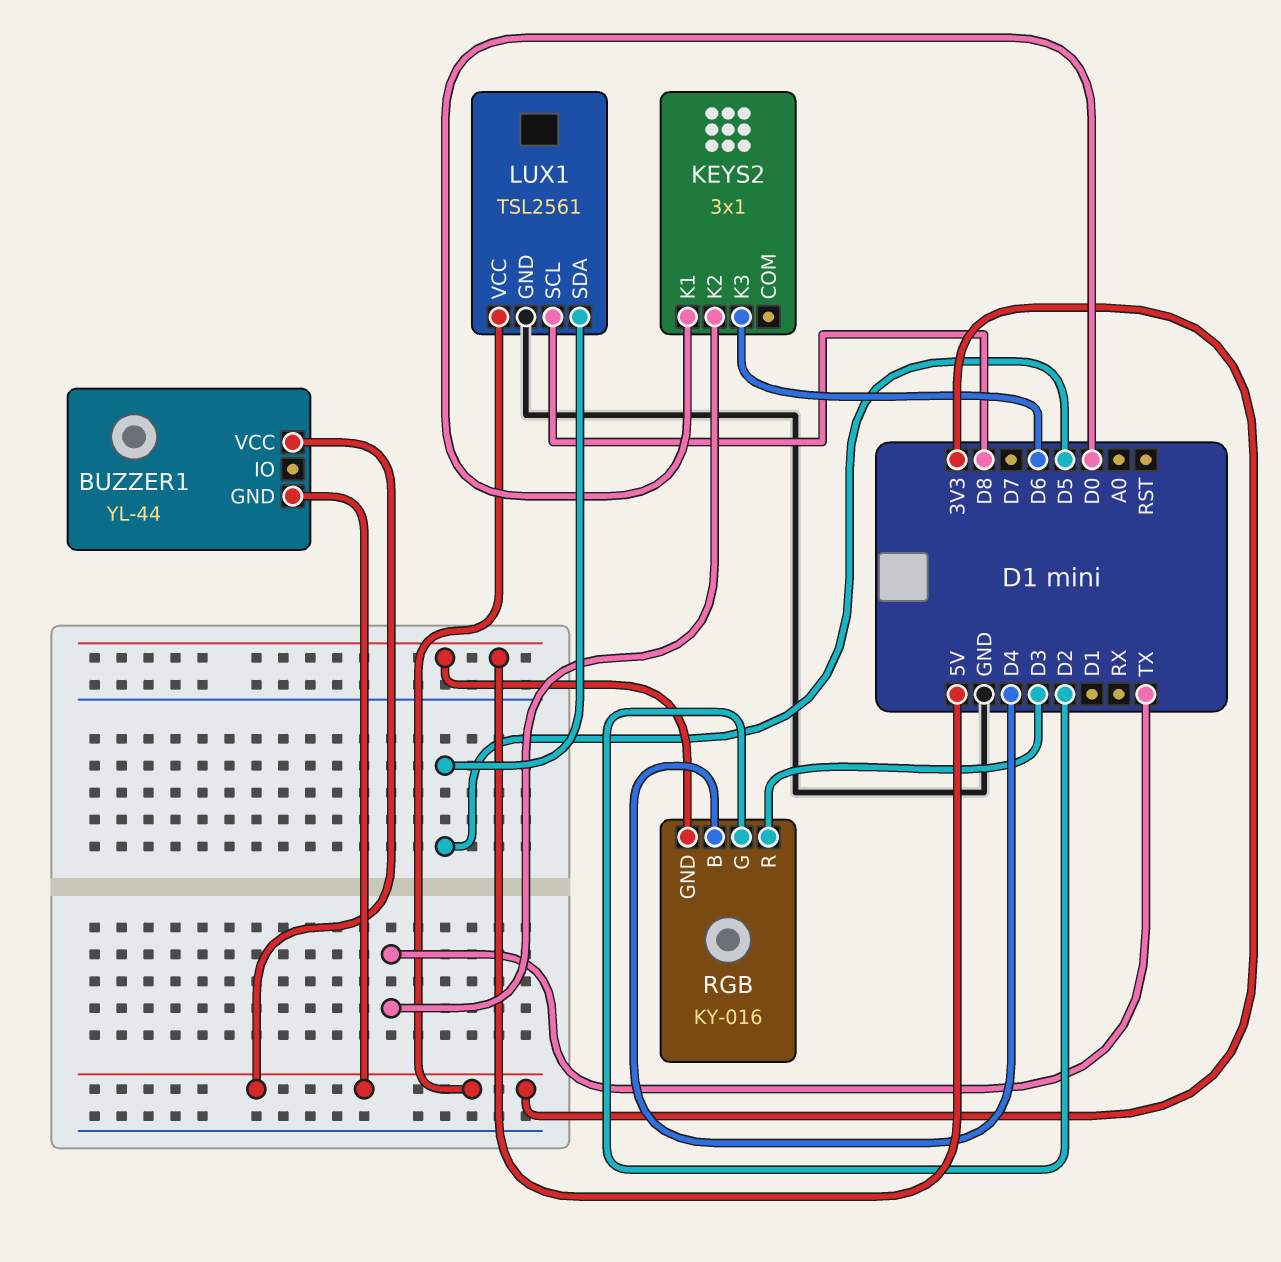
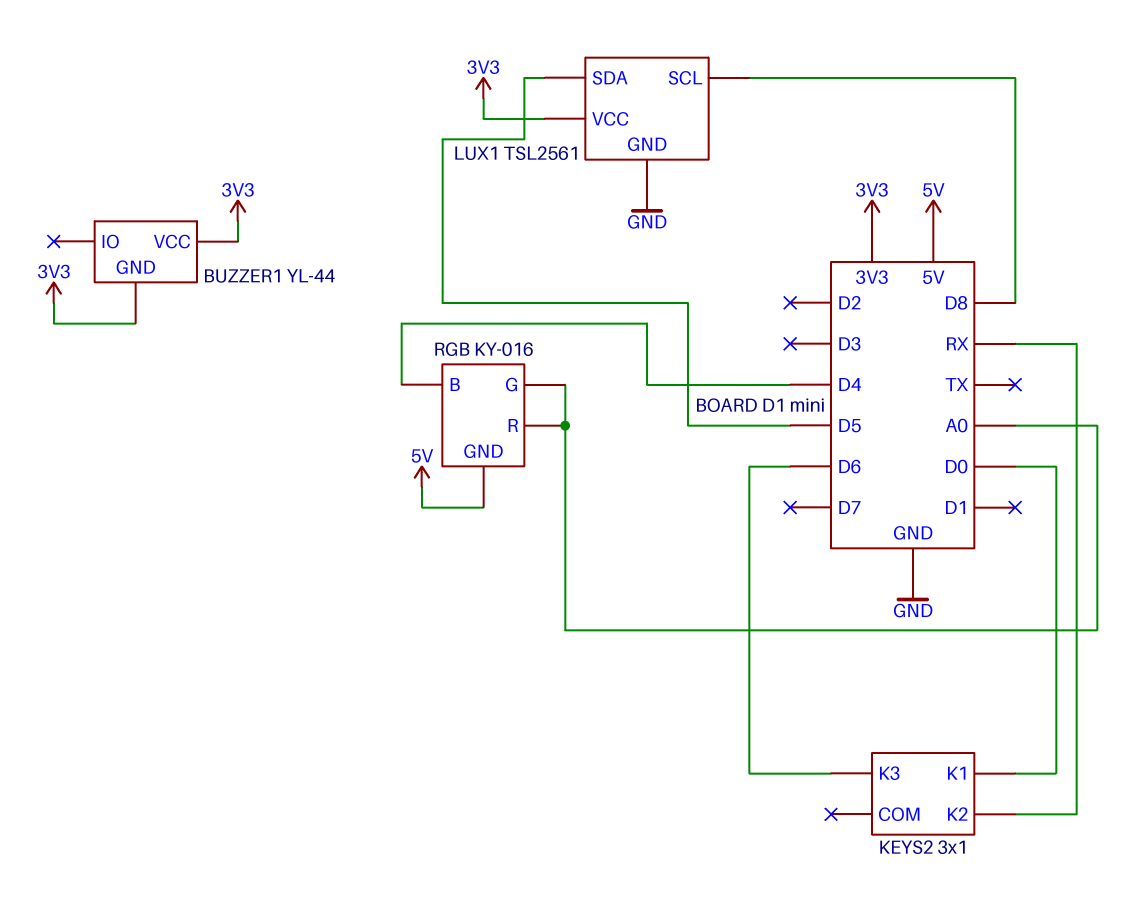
KEYS2 pin K2: TX -> RX
RGB pin G: D2 -> A0
RGB pin R: D3 -> A0

